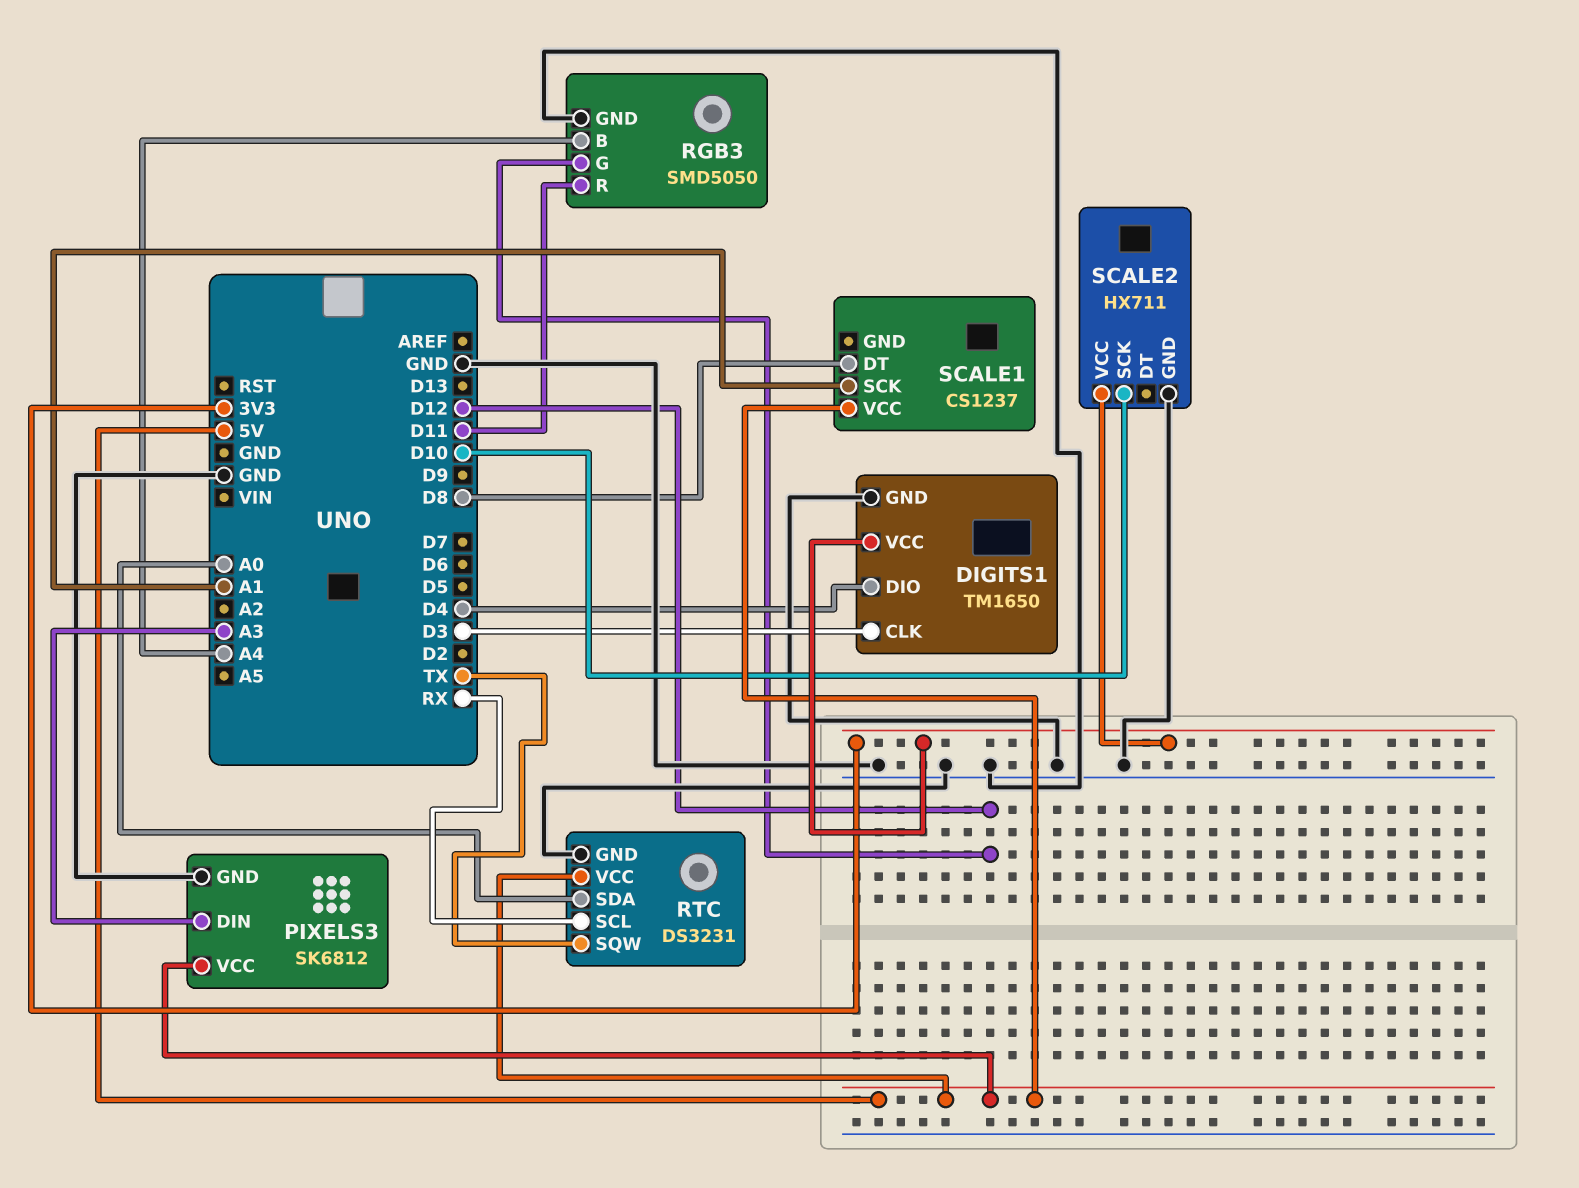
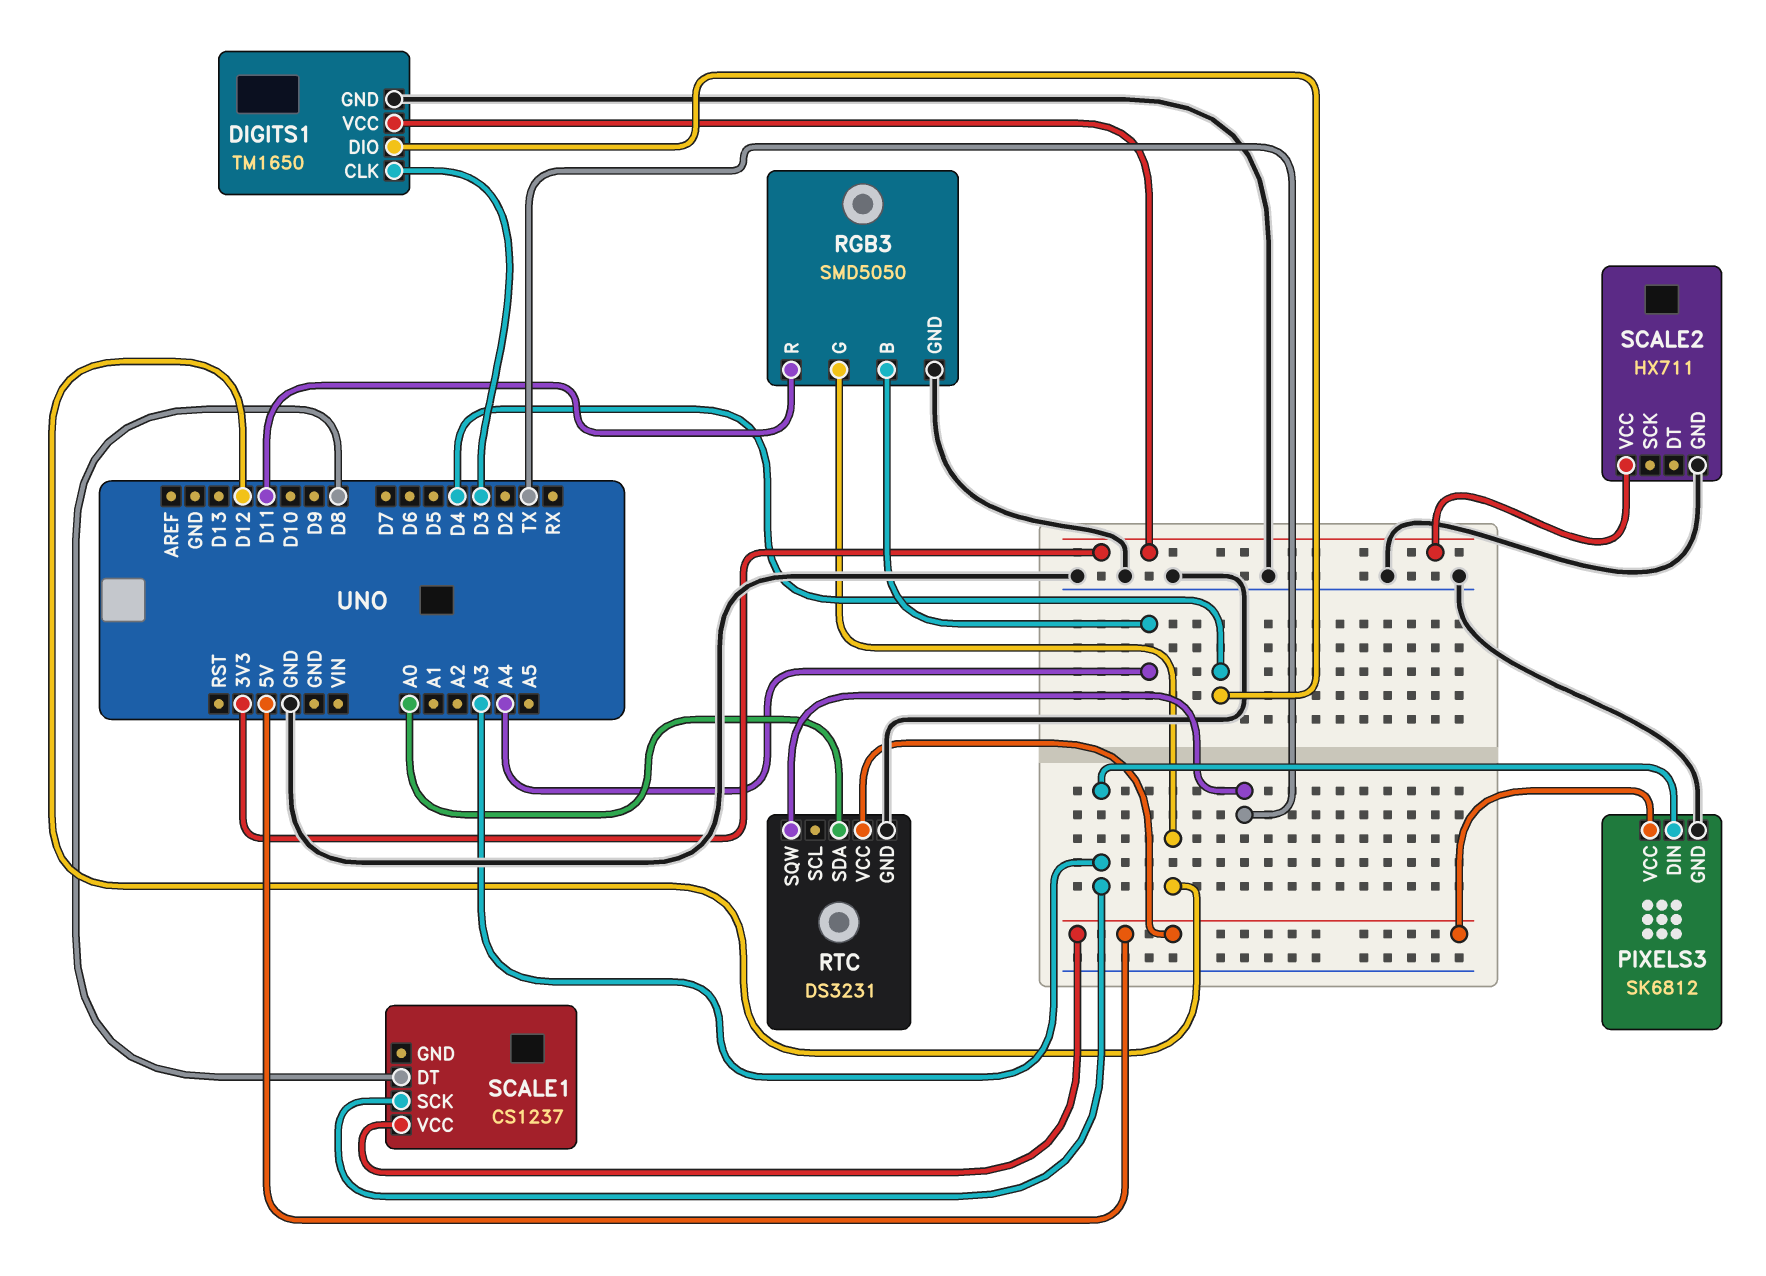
RTC pin SCL: RX -> none
SCALE1 pin SCK: A1 -> A3
SCALE2 pin SCK: D10 -> none

